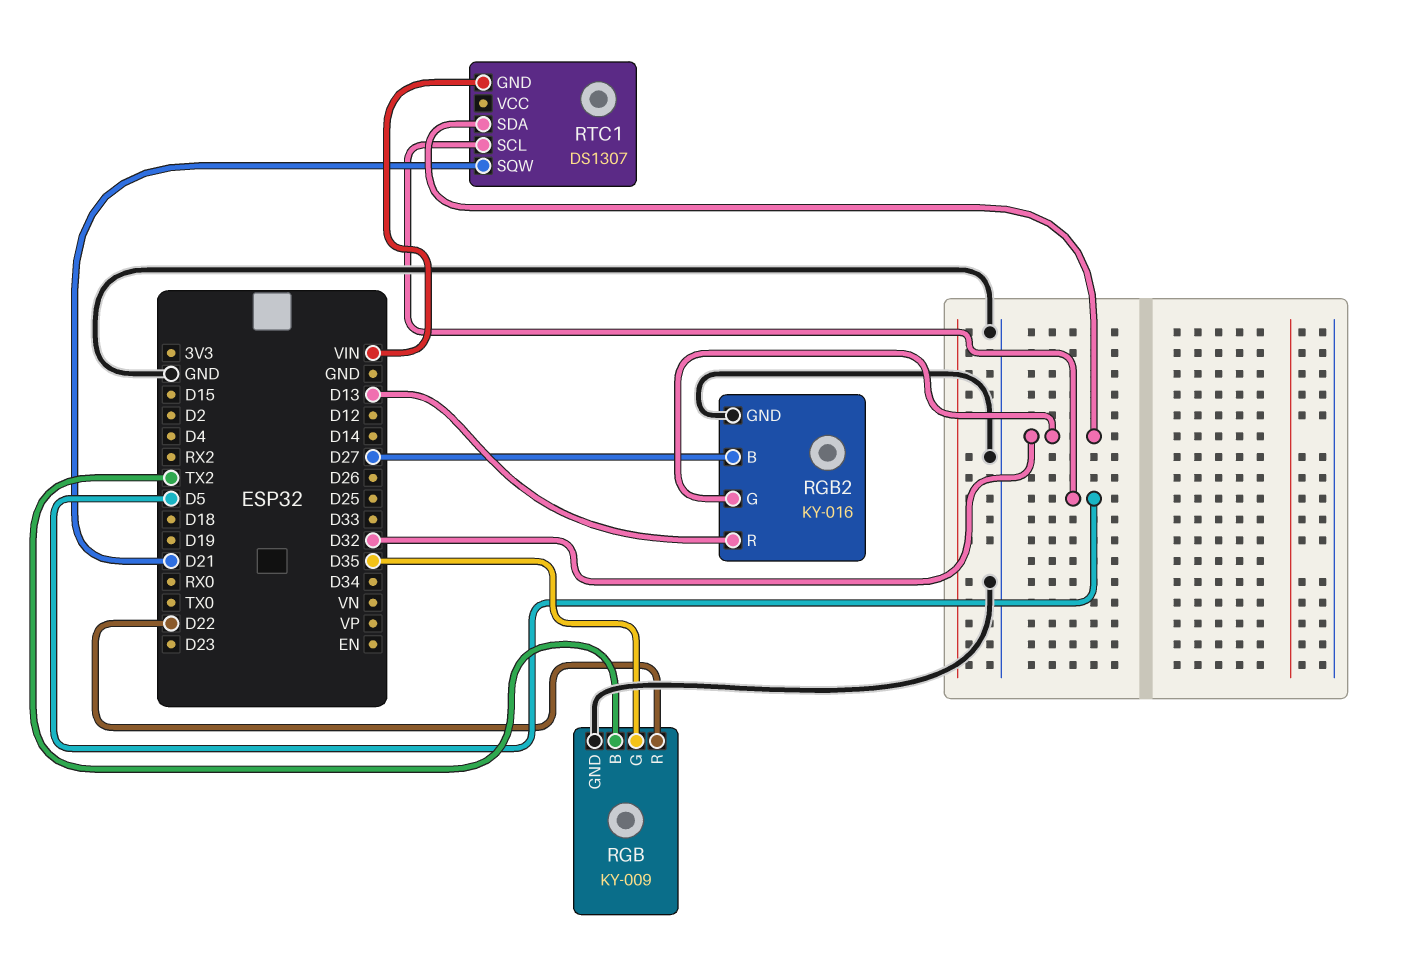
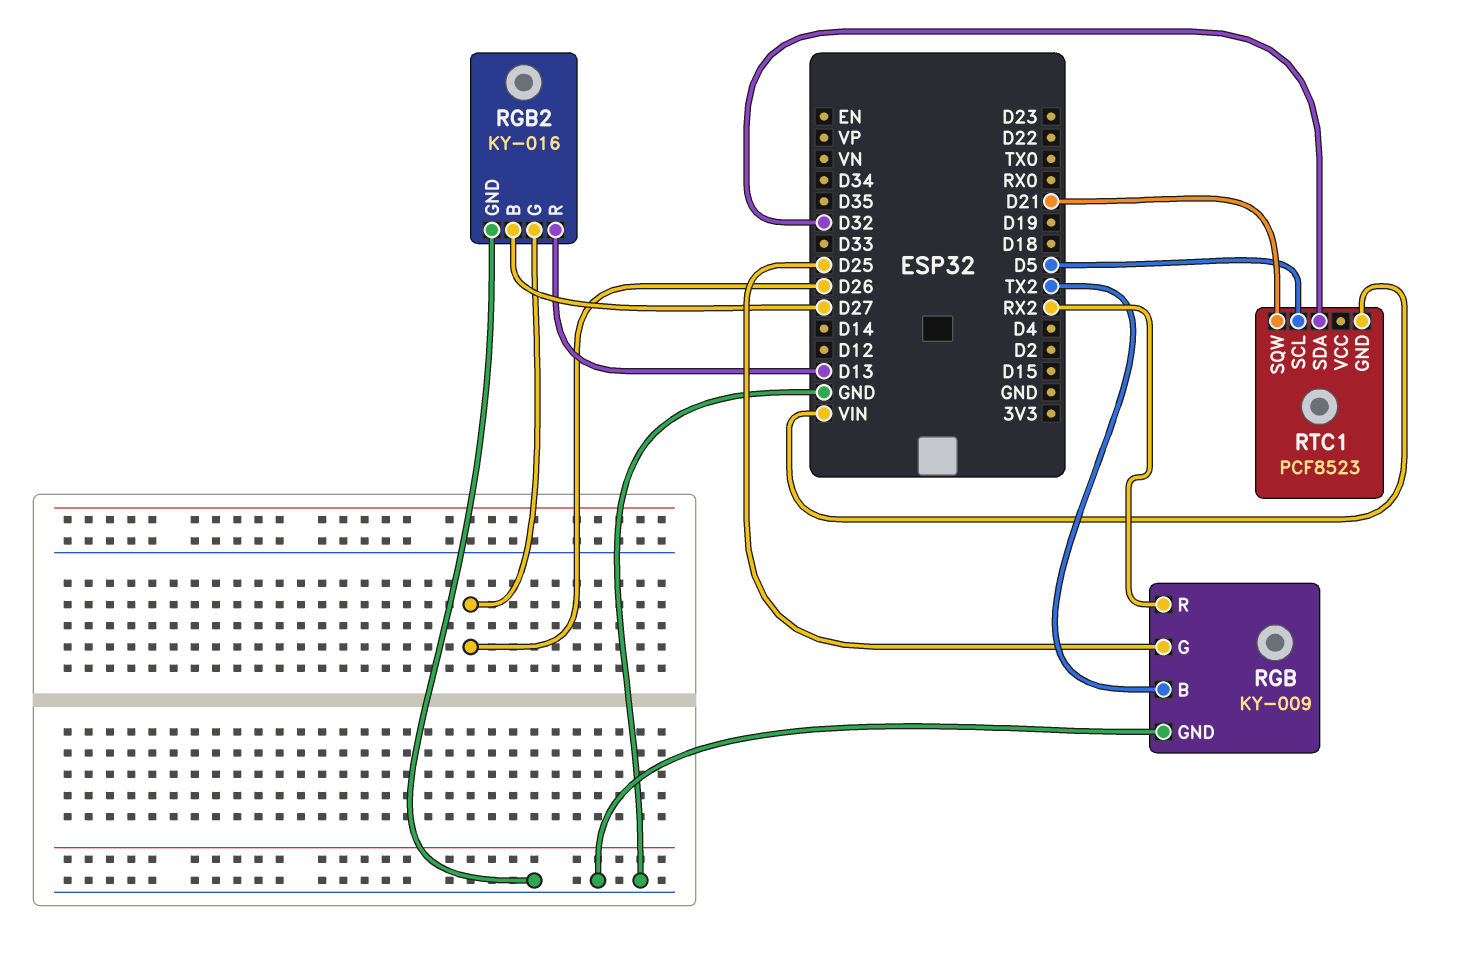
RGB pin G: D35 -> D25
RGB pin R: D22 -> RX2
RGB2 pin G: D32 -> D26
RTC1: DS1307 -> PCF8523

